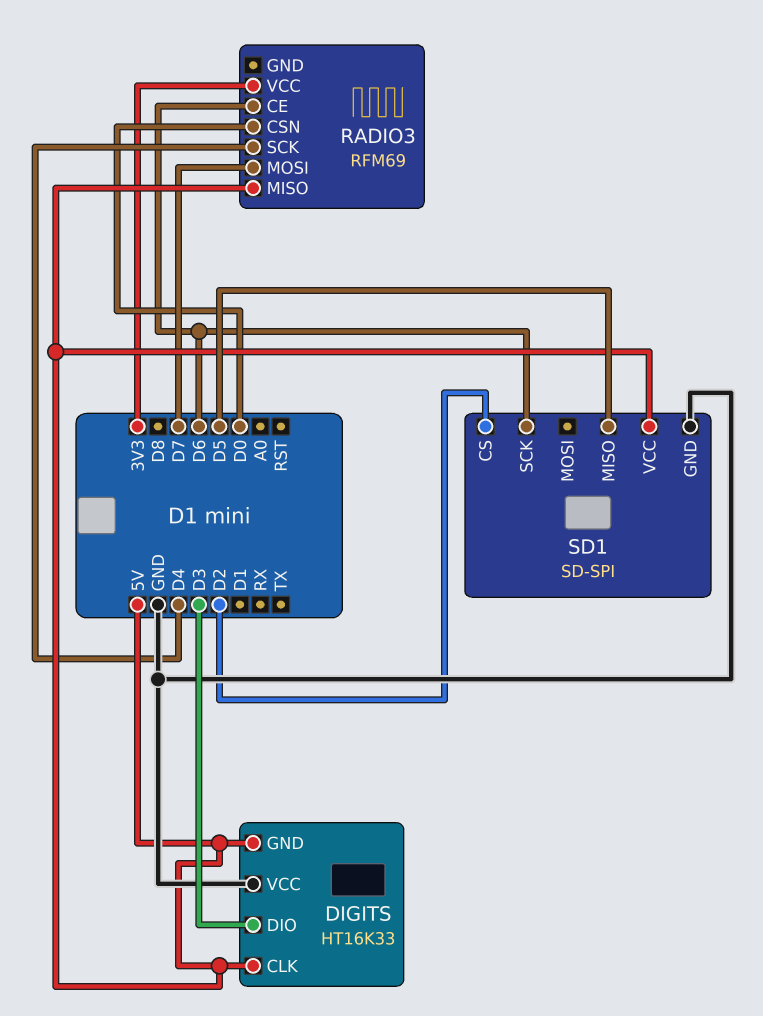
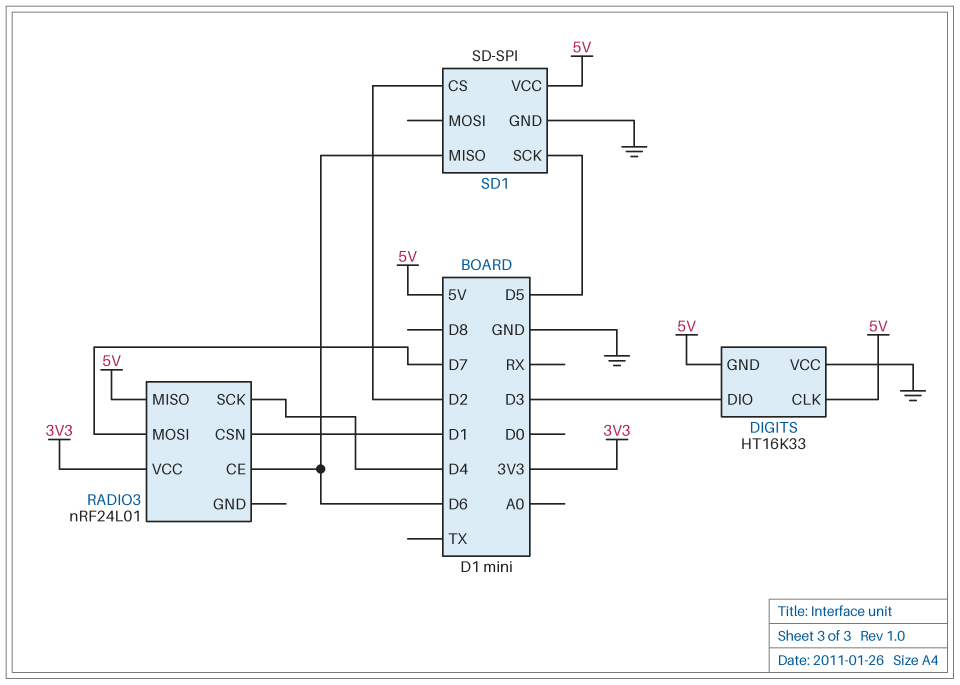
RADIO3: RFM69 -> nRF24L01
RADIO3 pin CSN: D0 -> D1
SD1 pin MISO: D5 -> D6
SD1 pin SCK: D6 -> D5

